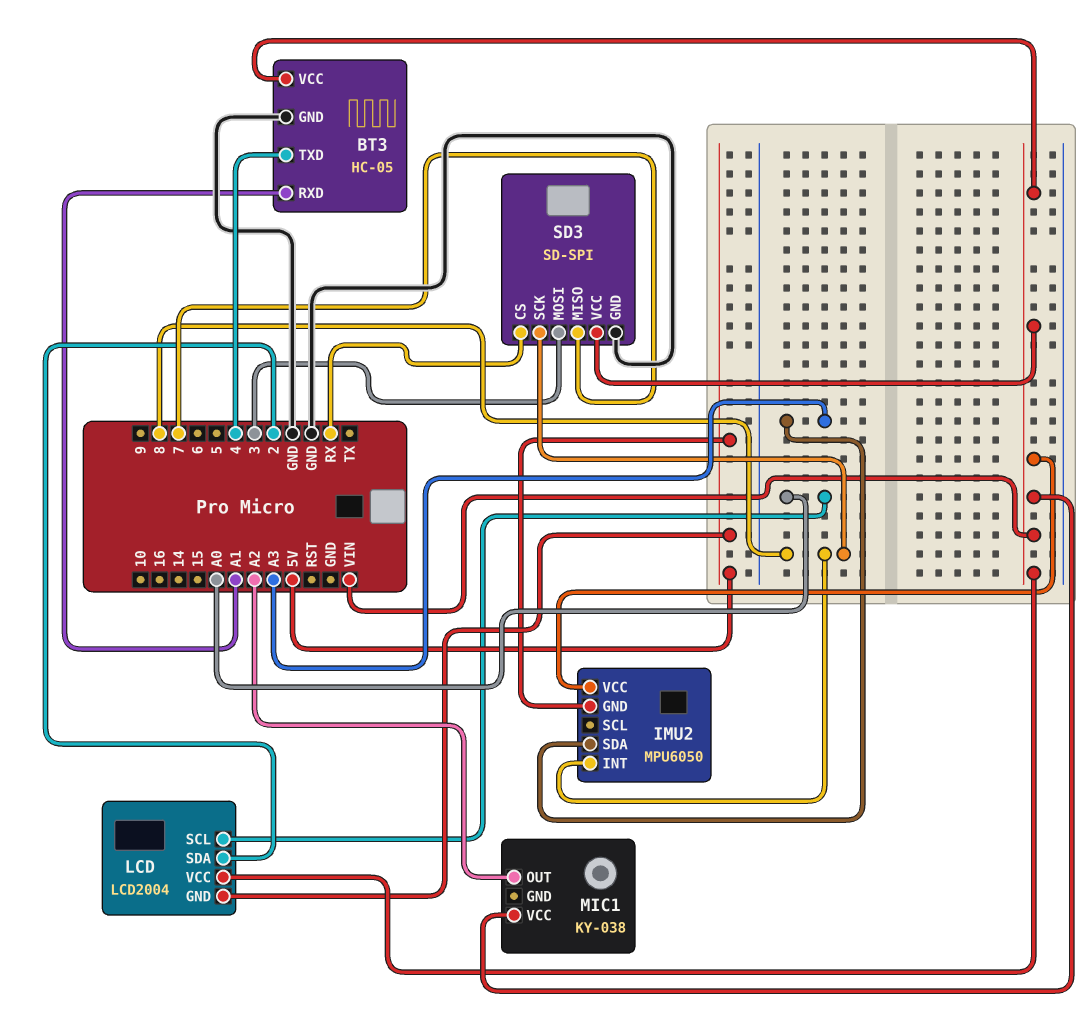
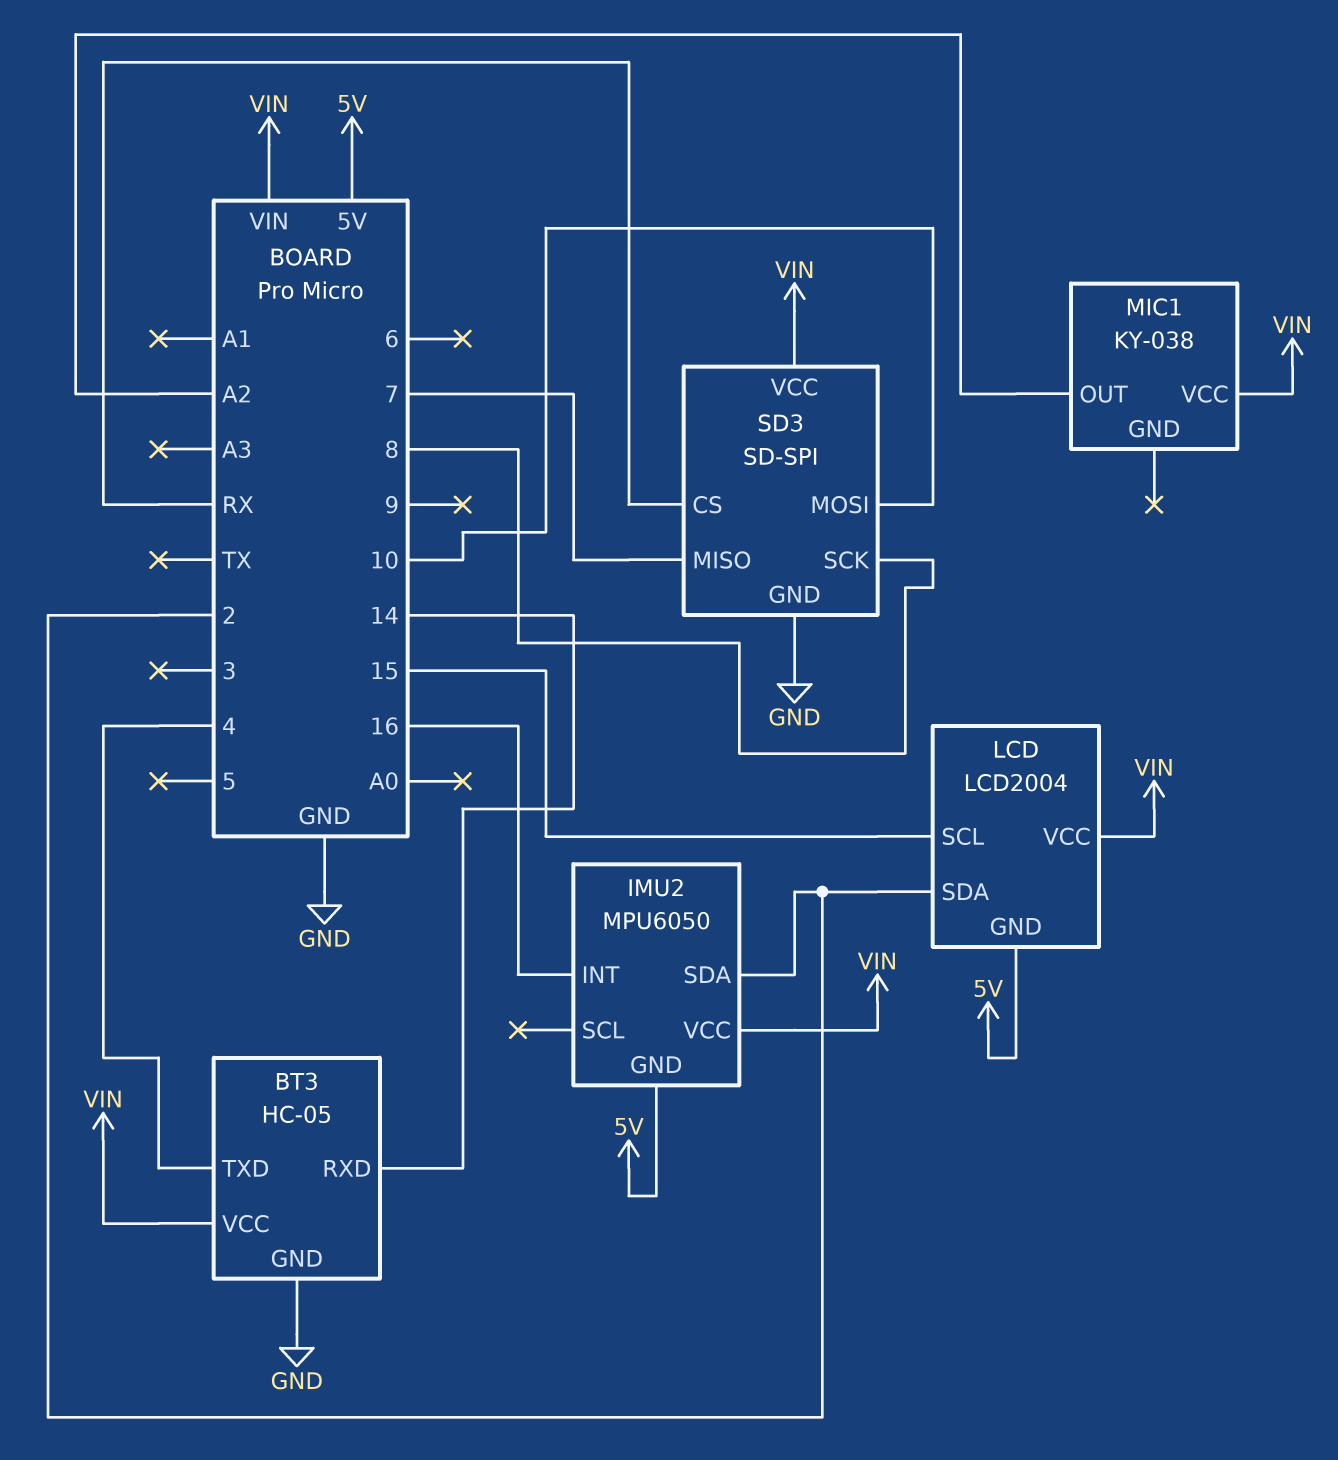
BT3 pin RXD: A1 -> 14
IMU2 pin INT: 8 -> 16
IMU2 pin SDA: A3 -> 2
LCD pin SCL: A0 -> 15
SD3 pin MOSI: 3 -> 10

